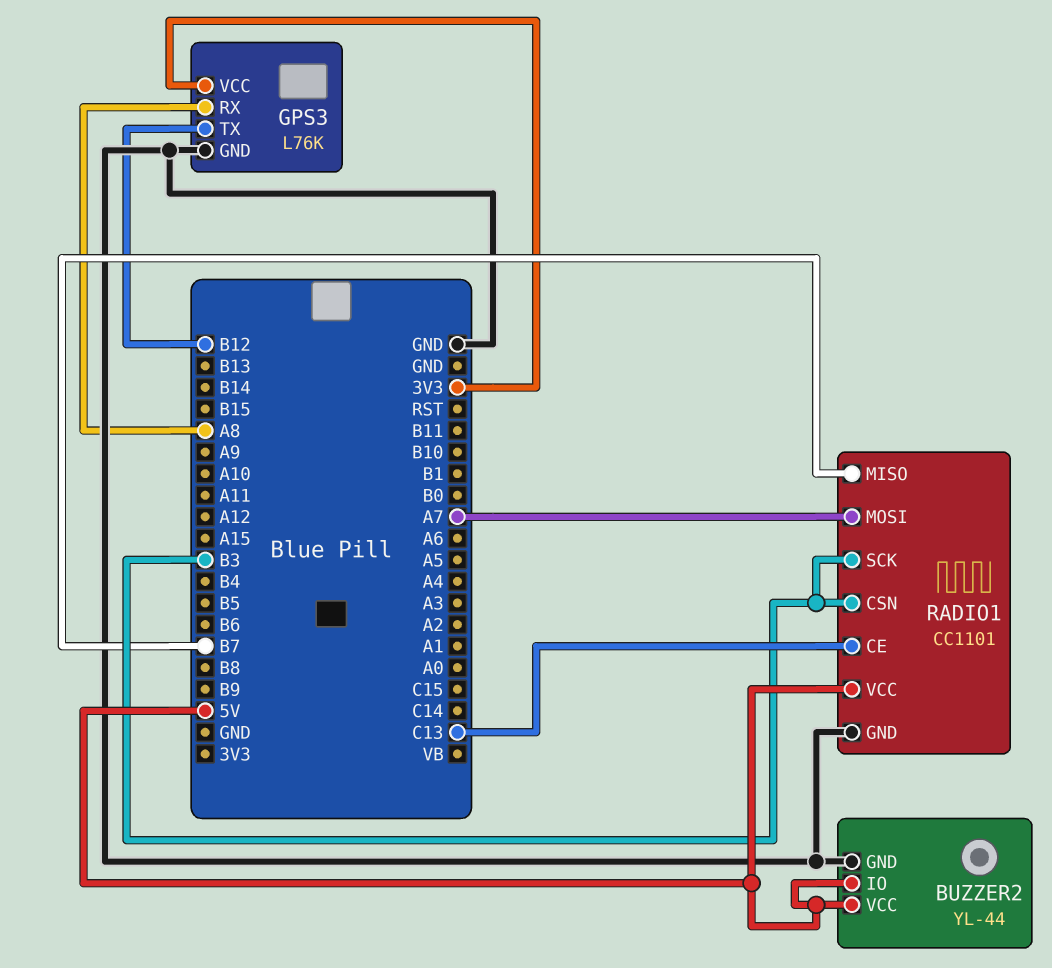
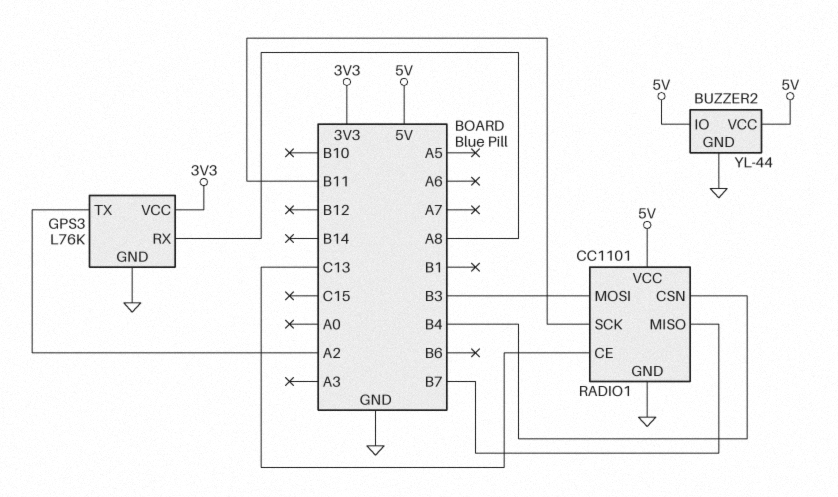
GPS3 pin TX: B12 -> A2
RADIO1 pin CSN: B3 -> B4
RADIO1 pin MOSI: A7 -> B3
RADIO1 pin SCK: B3 -> B11

